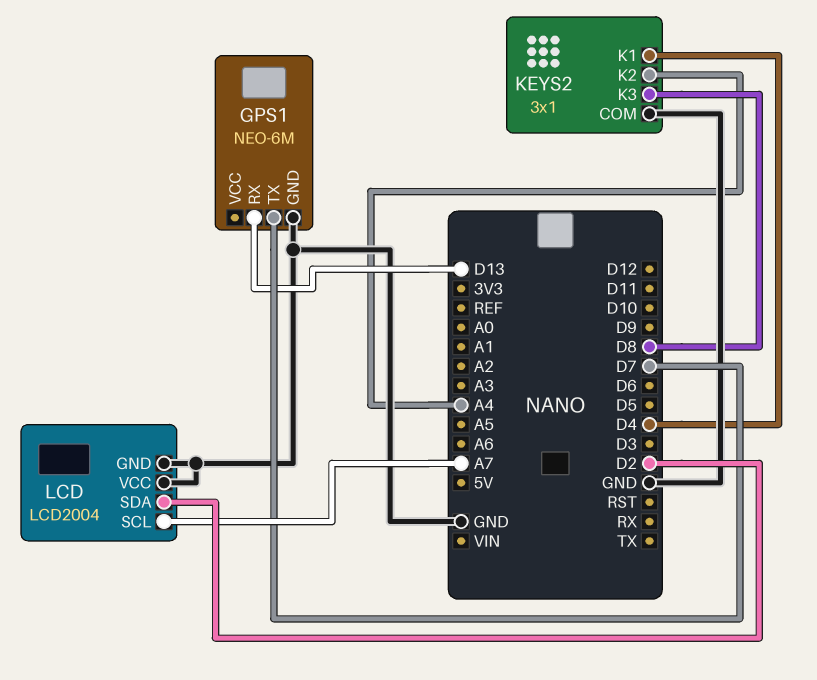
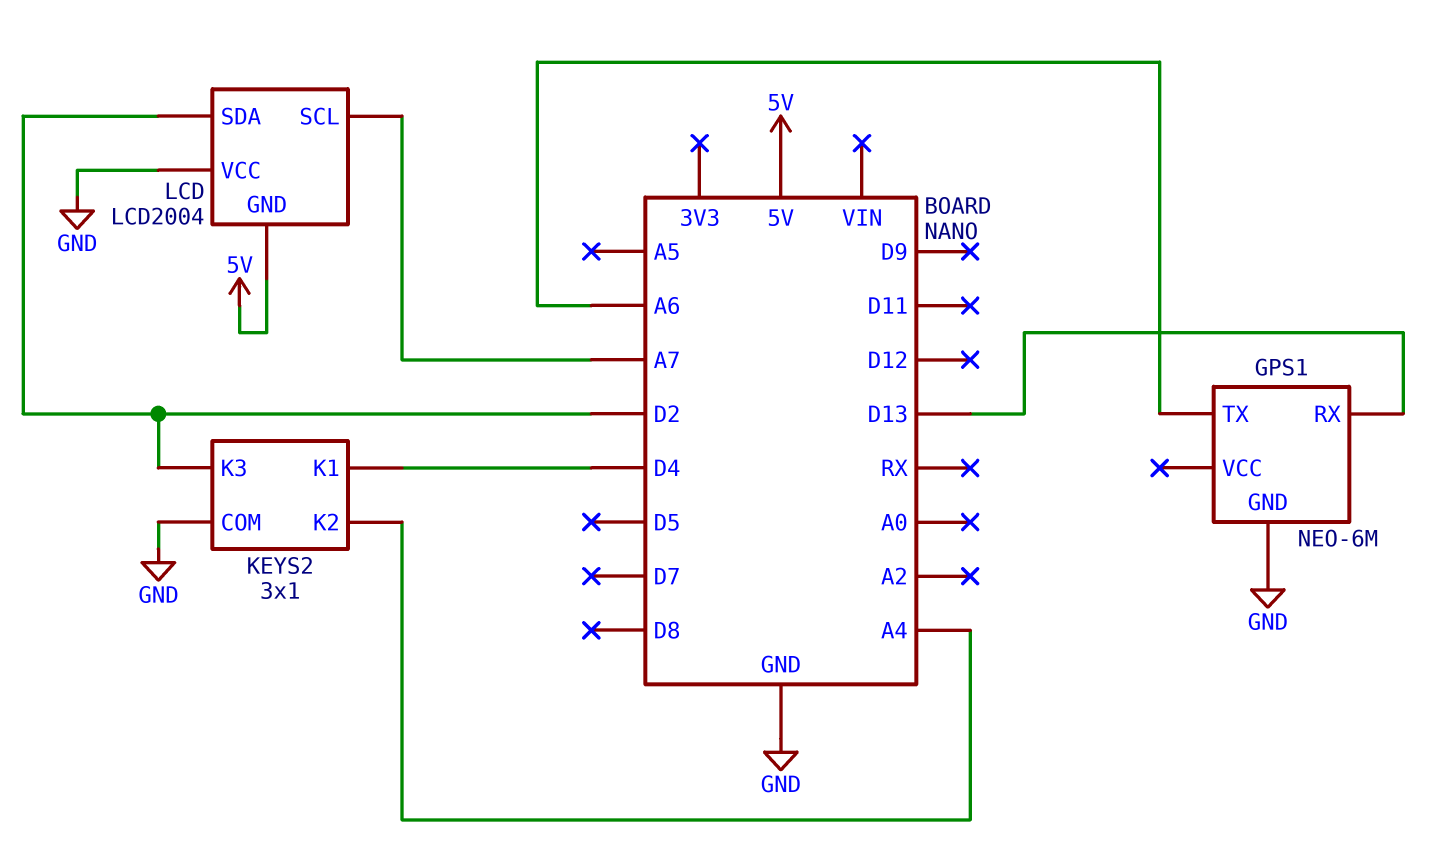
GPS1 pin TX: D7 -> A6
KEYS2 pin K3: D8 -> D2
LCD pin GND: GND -> 5V

